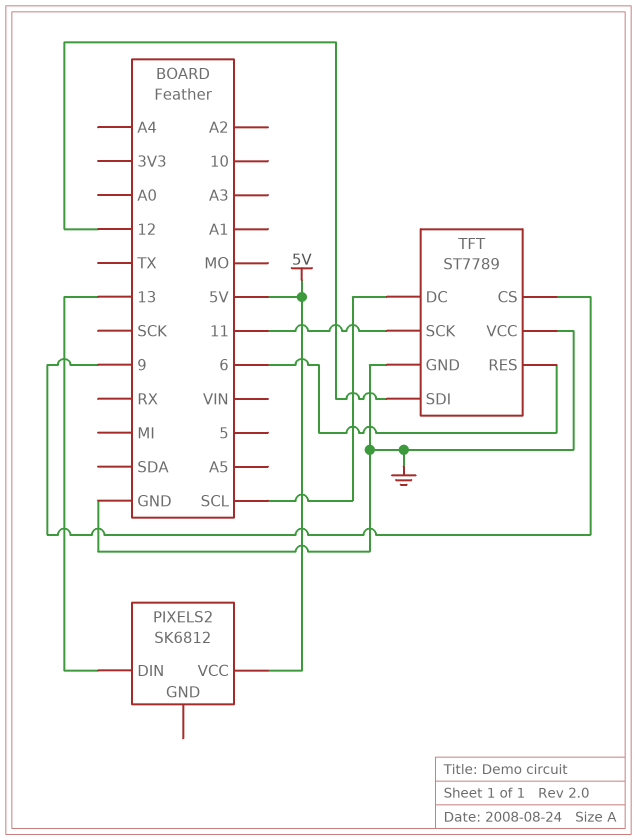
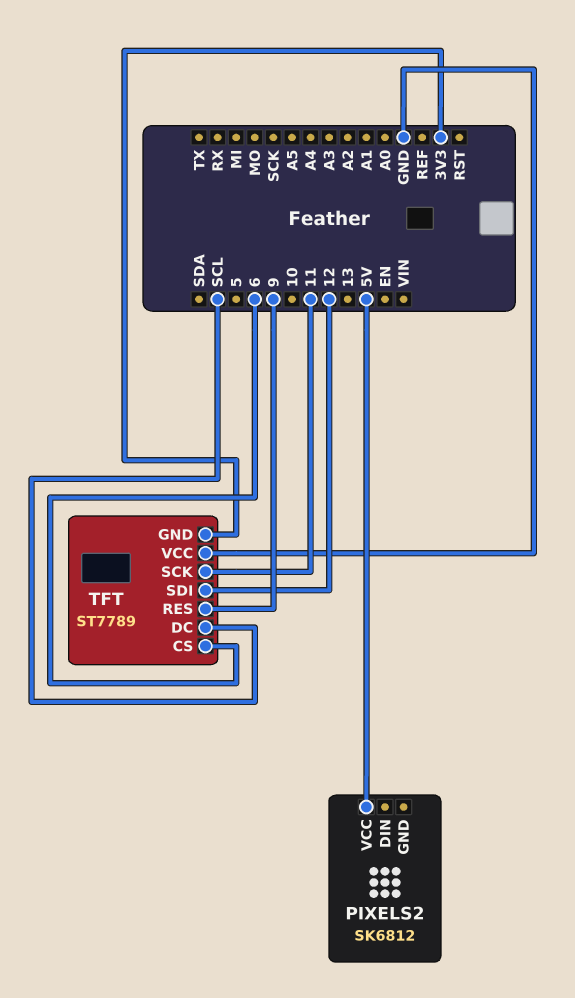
PIXELS2 pin DIN: 13 -> none
TFT pin CS: 9 -> 6
TFT pin GND: GND -> 3V3
TFT pin RES: 6 -> 9

